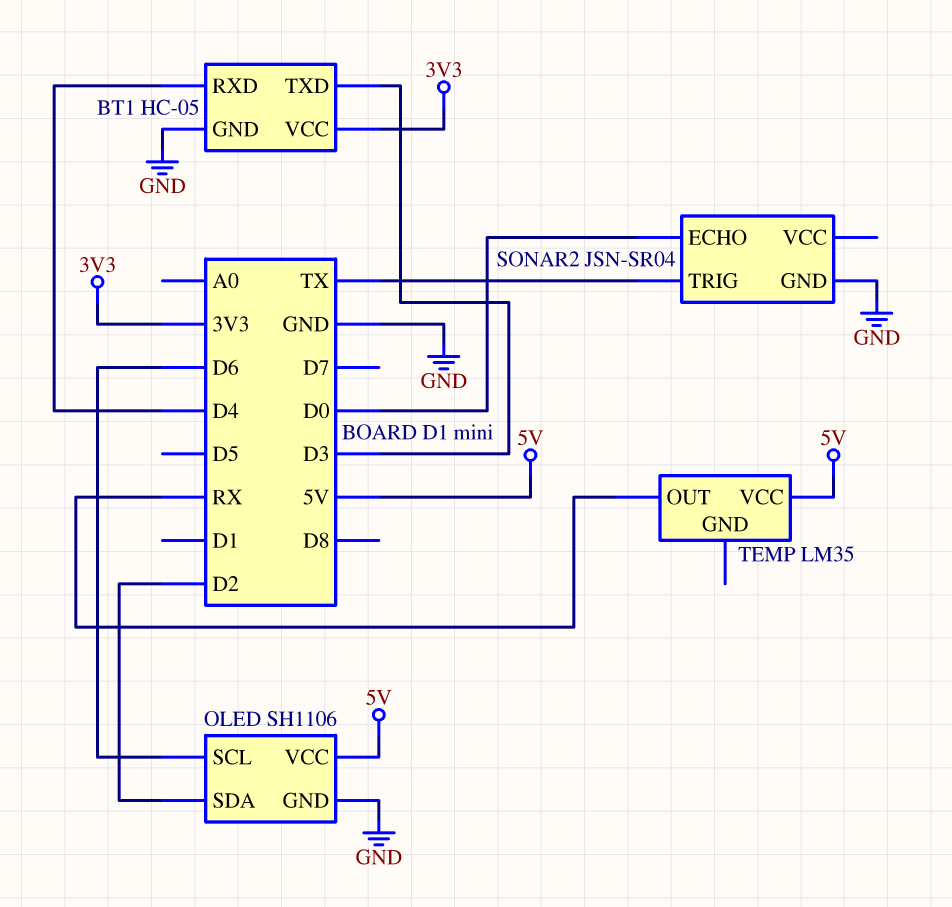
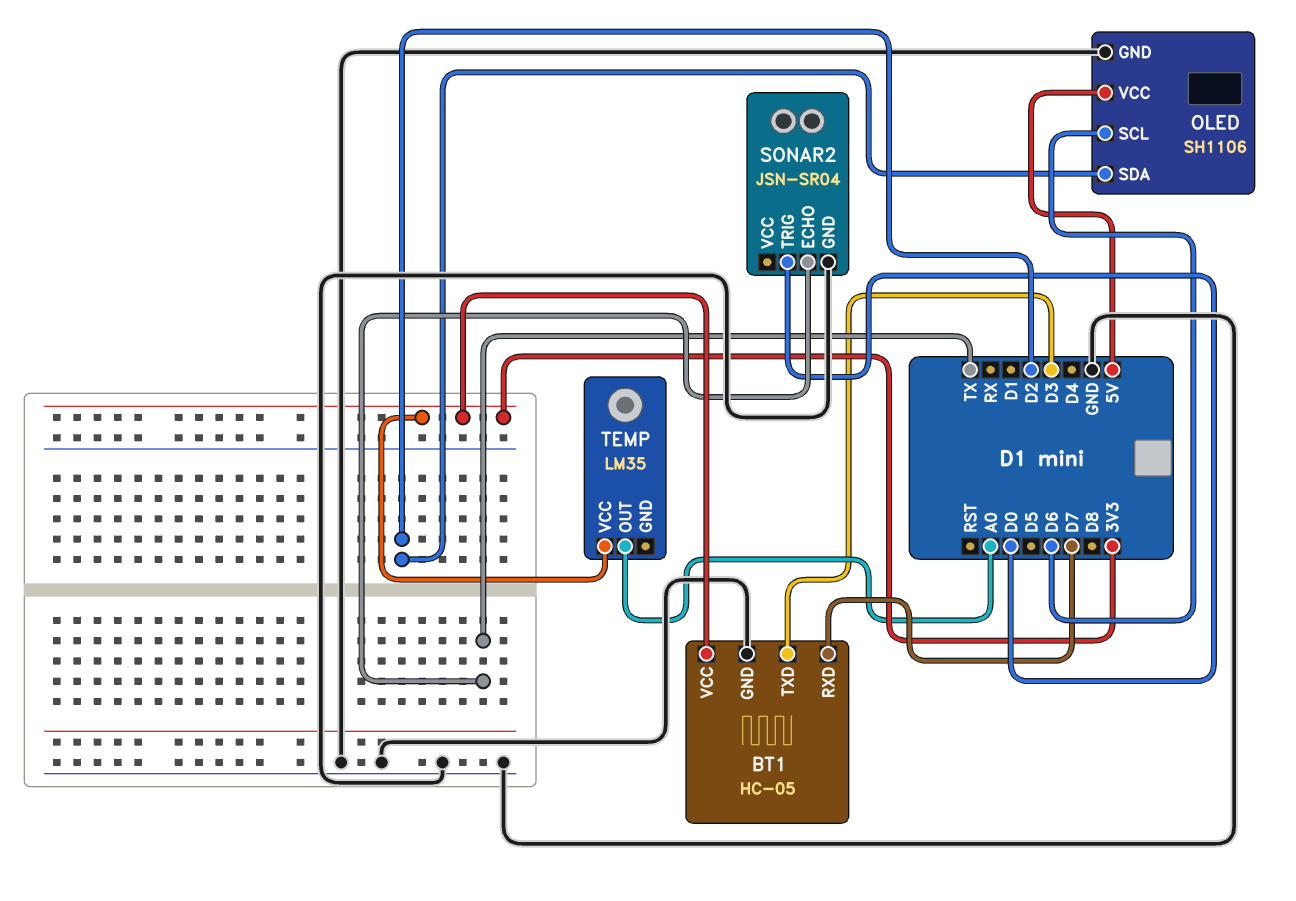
BT1 pin RXD: D4 -> D7
SONAR2 pin ECHO: D0 -> TX
SONAR2 pin TRIG: TX -> D0
TEMP pin OUT: RX -> A0
TEMP pin VCC: 5V -> 3V3

